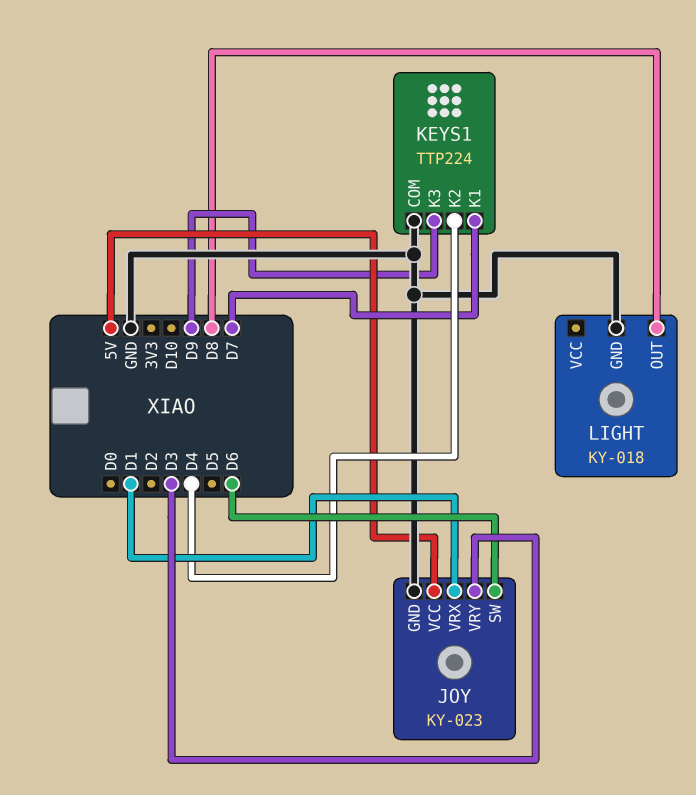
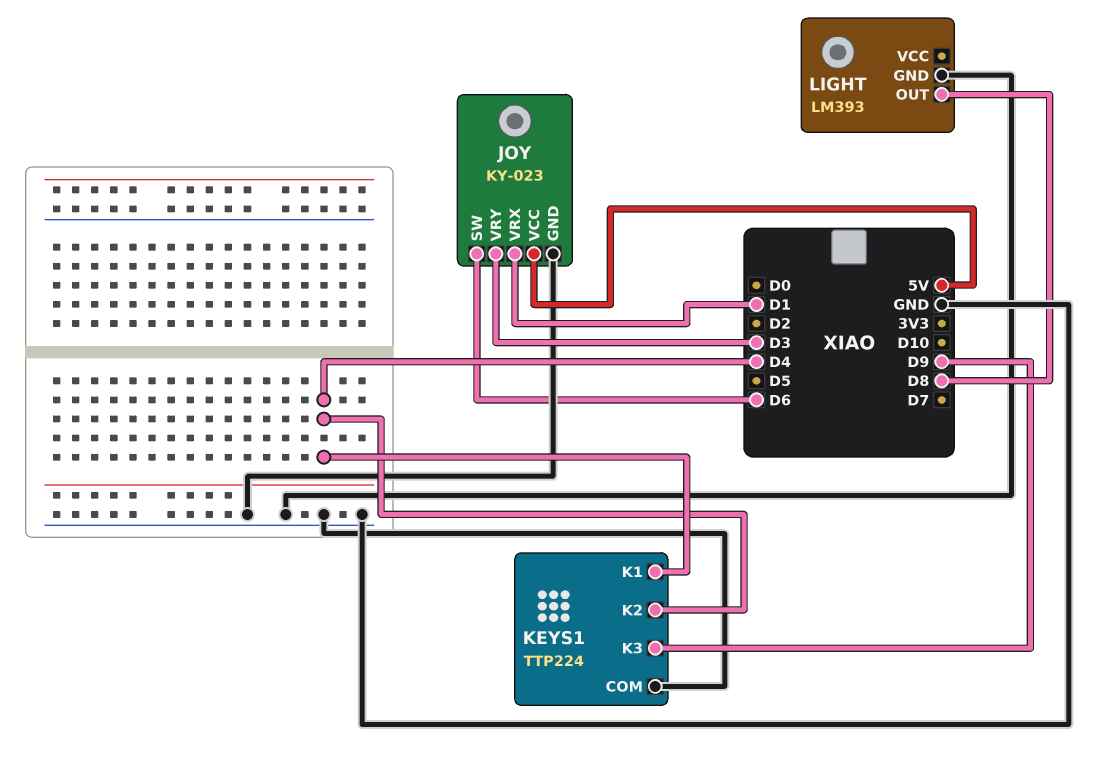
KEYS1 pin K1: D7 -> D4
LIGHT: KY-018 -> LM393

